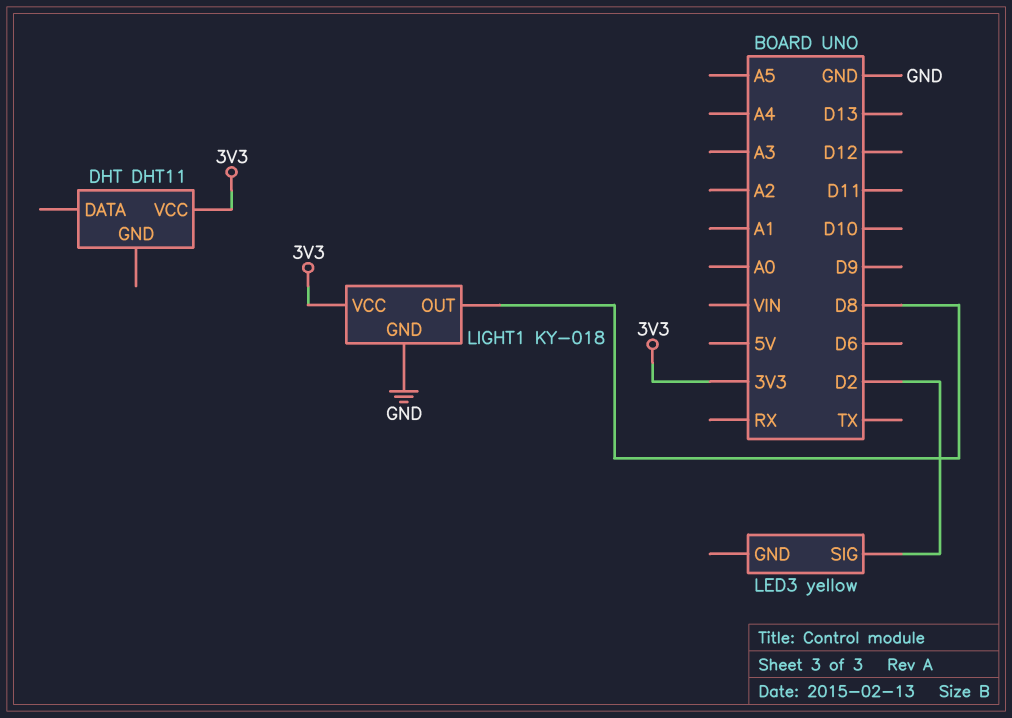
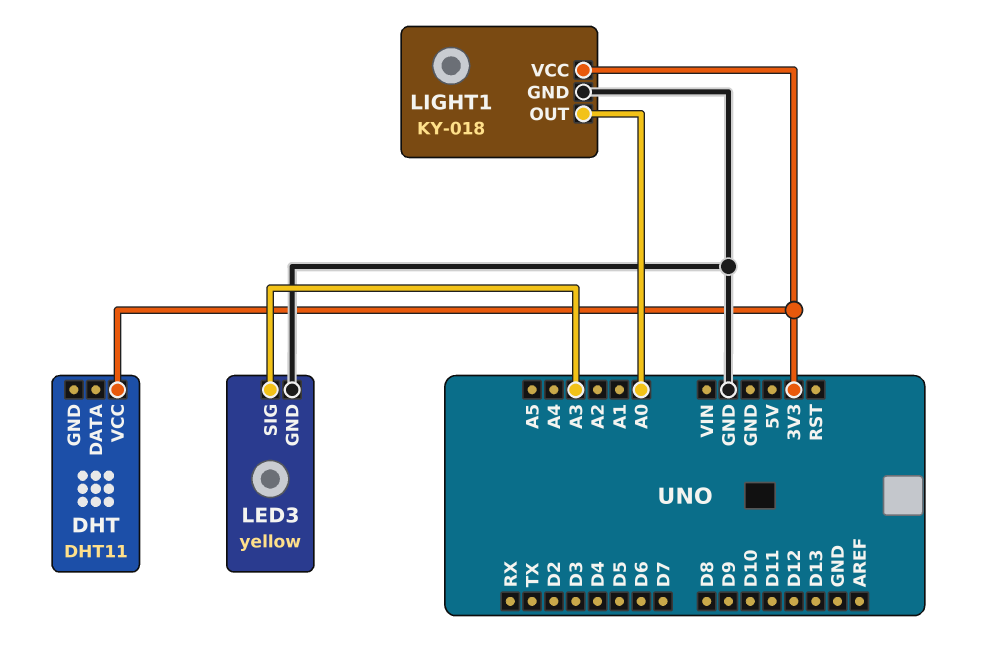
LED3 pin GND: none -> GND
LED3 pin SIG: D2 -> A3
LIGHT1 pin OUT: D8 -> A0

